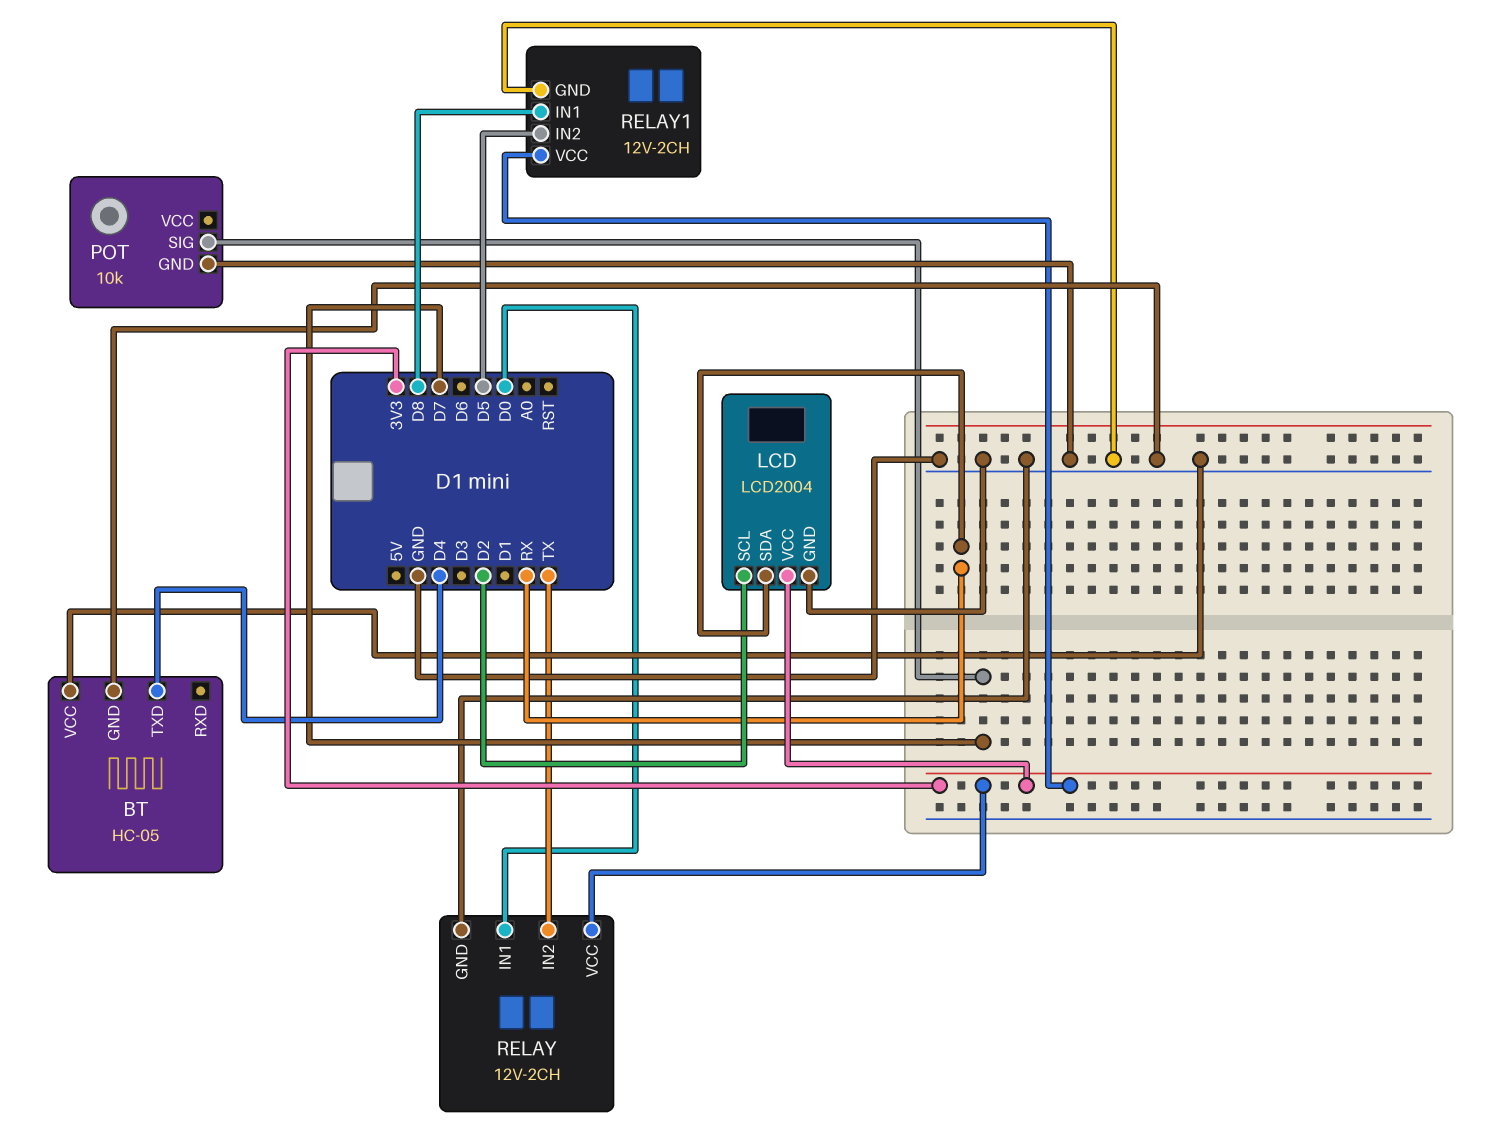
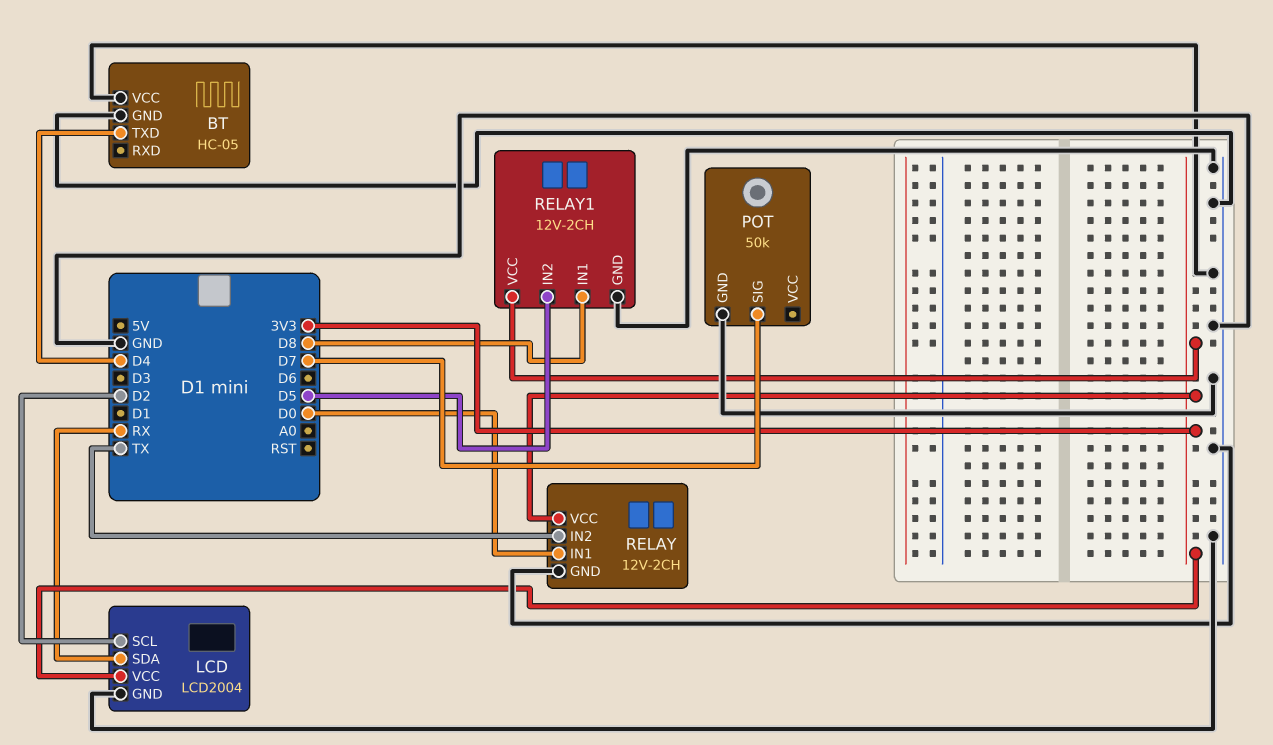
POT: 10k -> 50k

